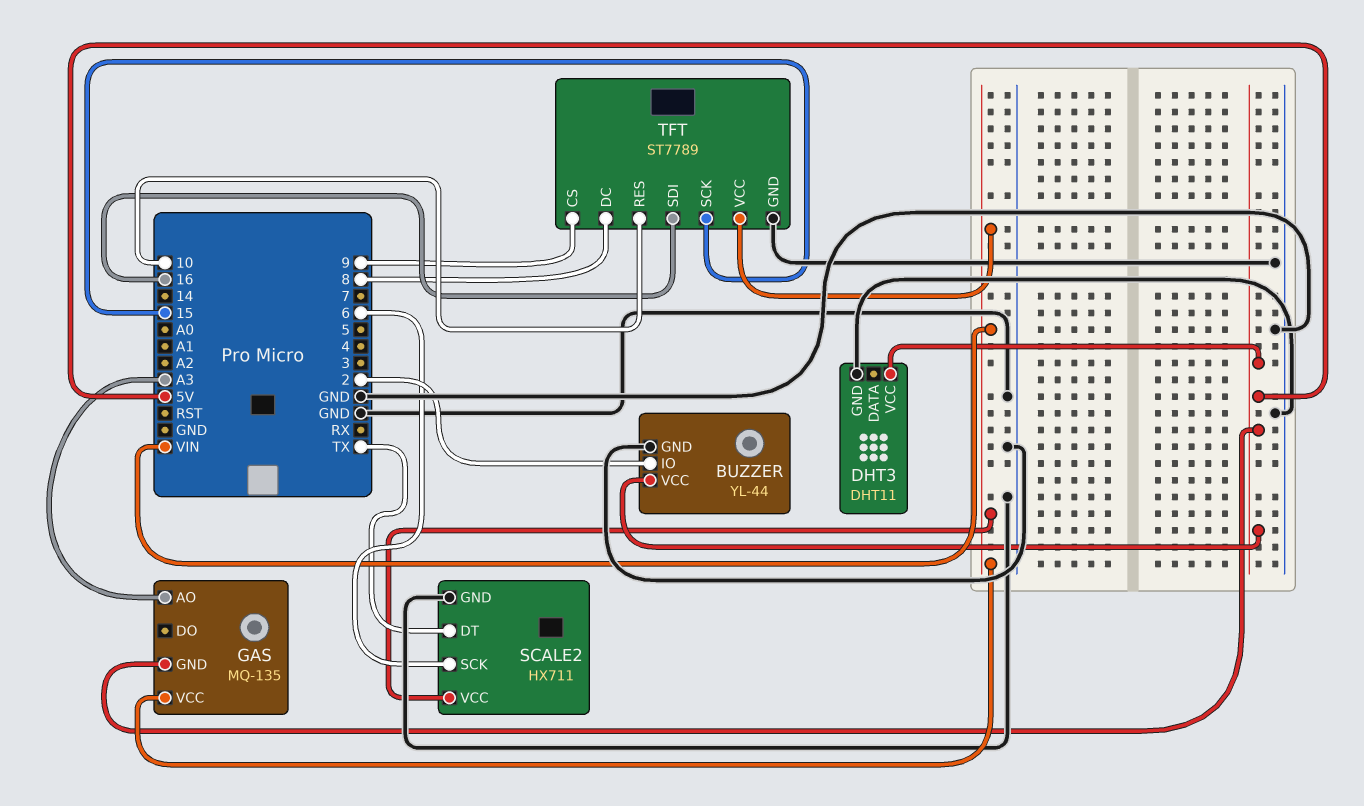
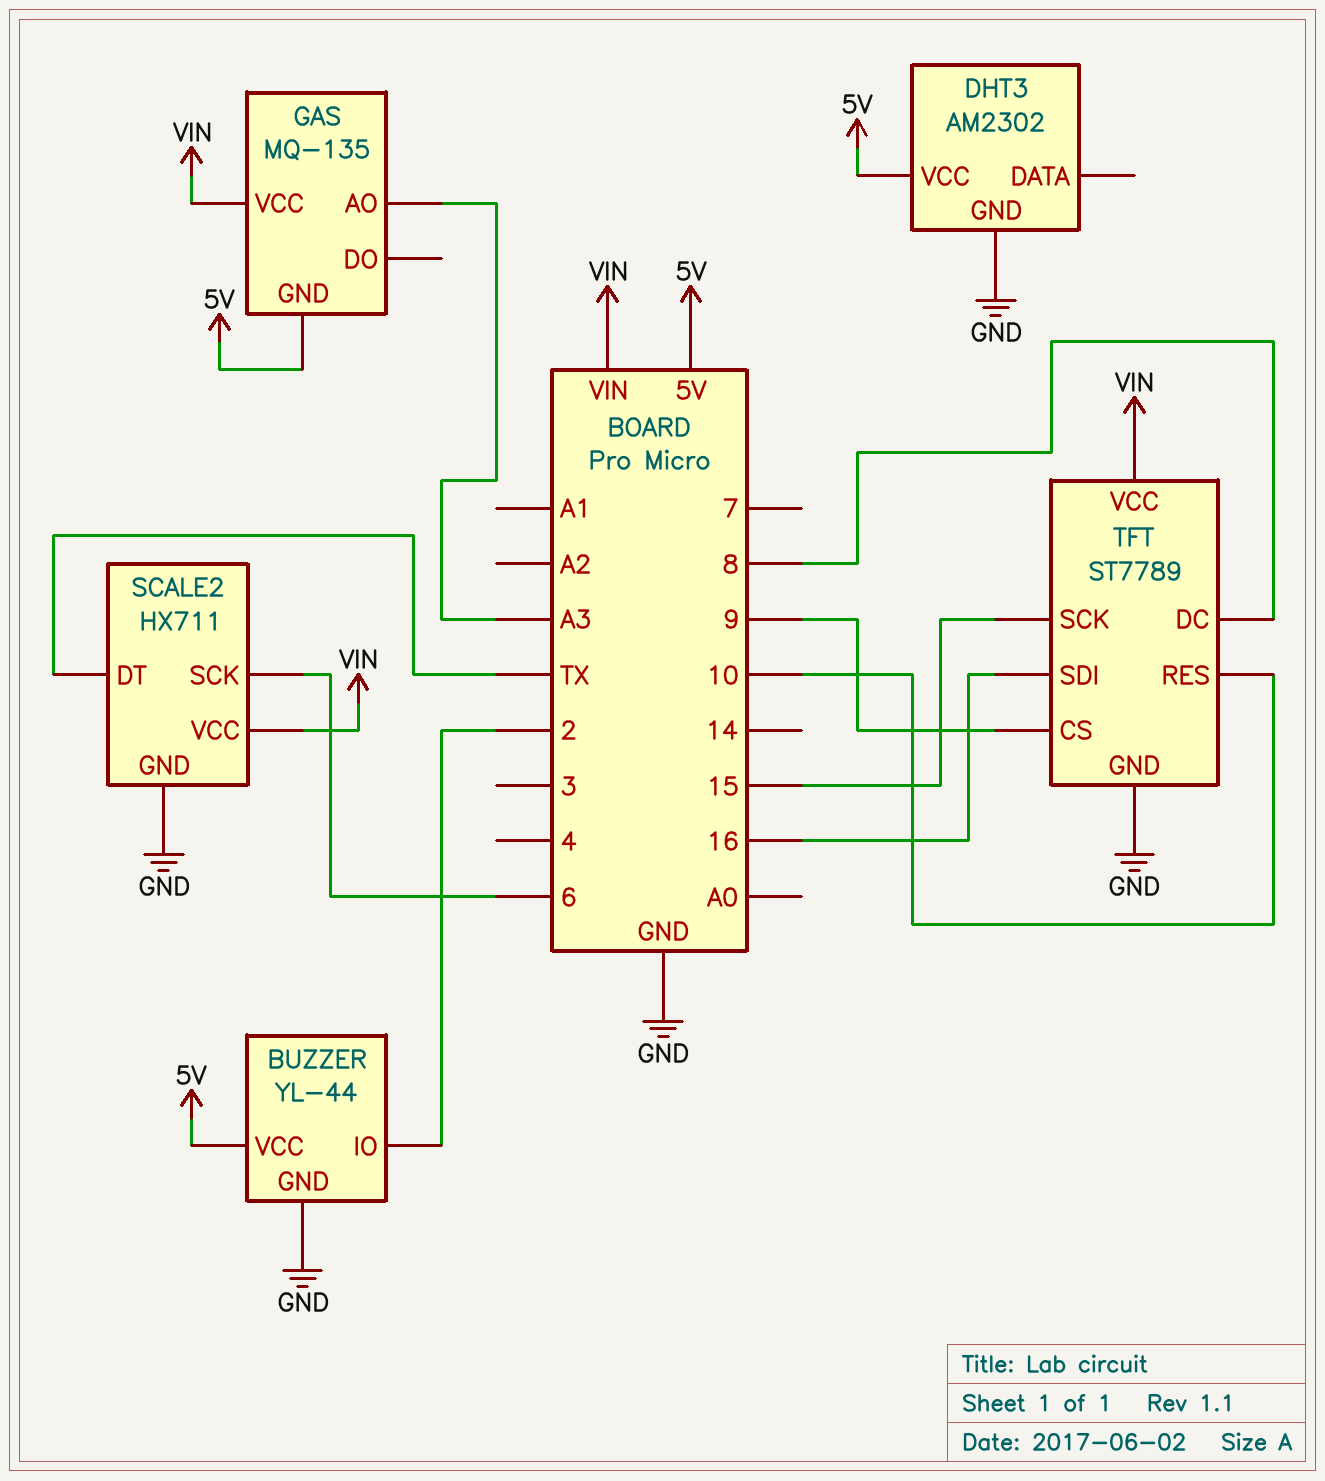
DHT3: DHT11 -> AM2302

